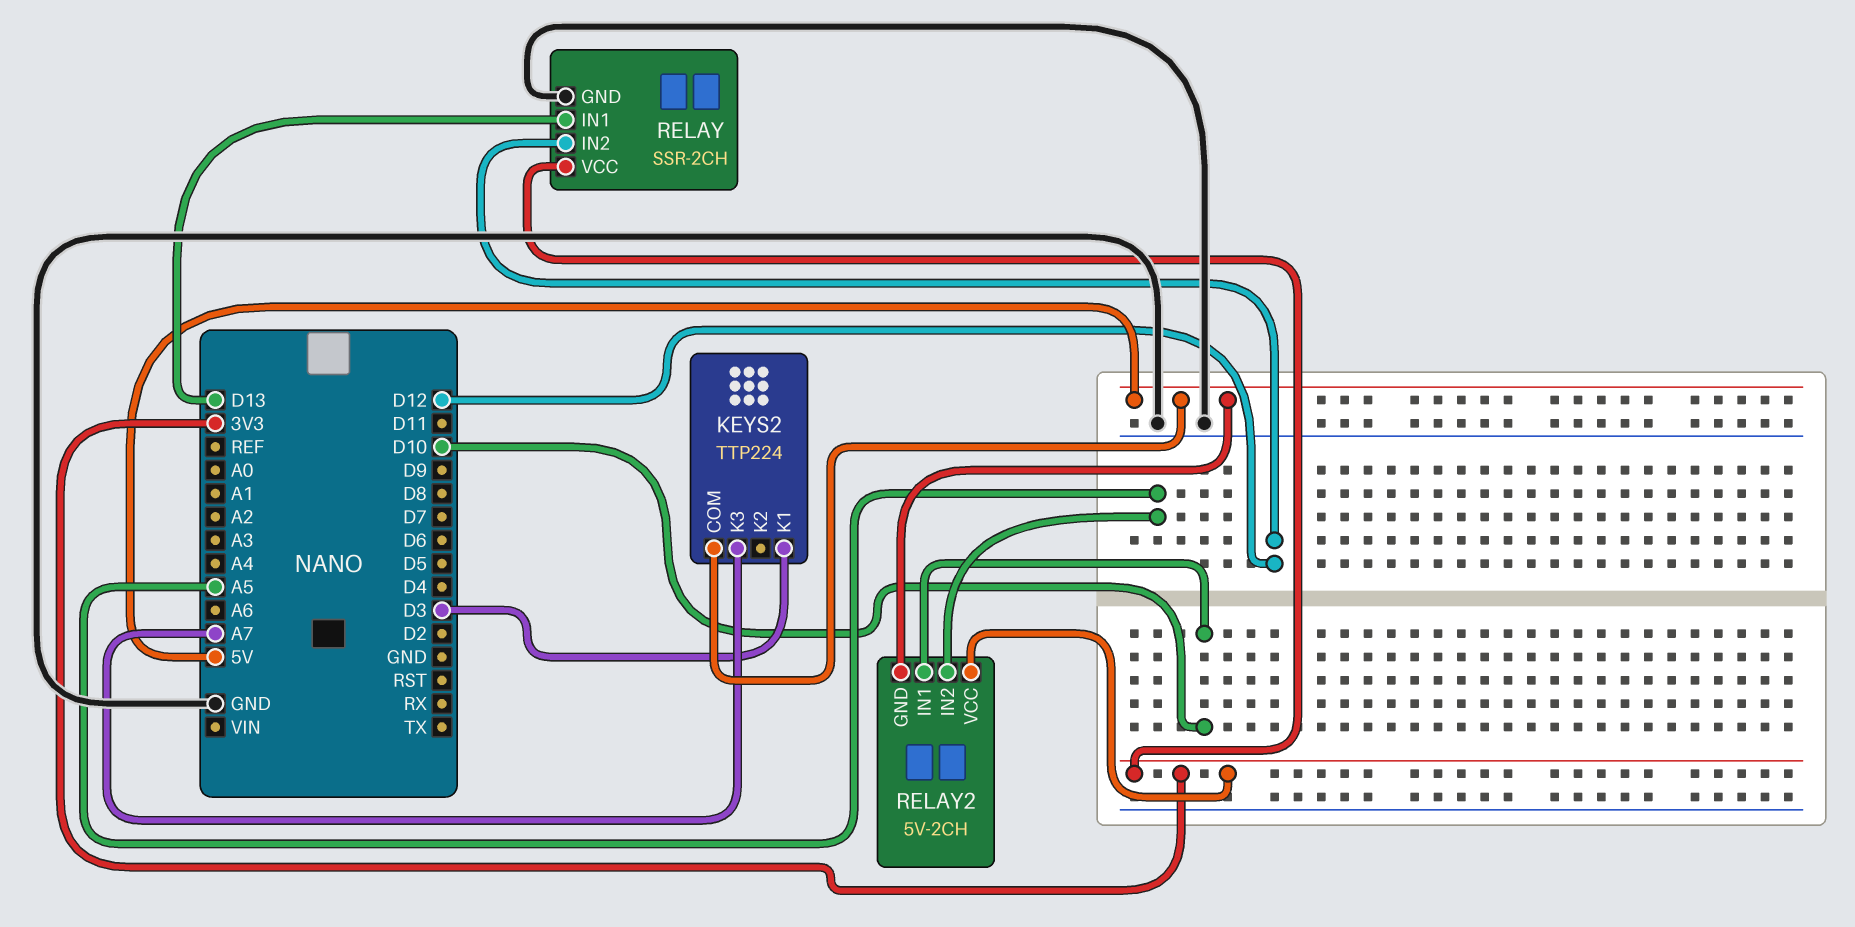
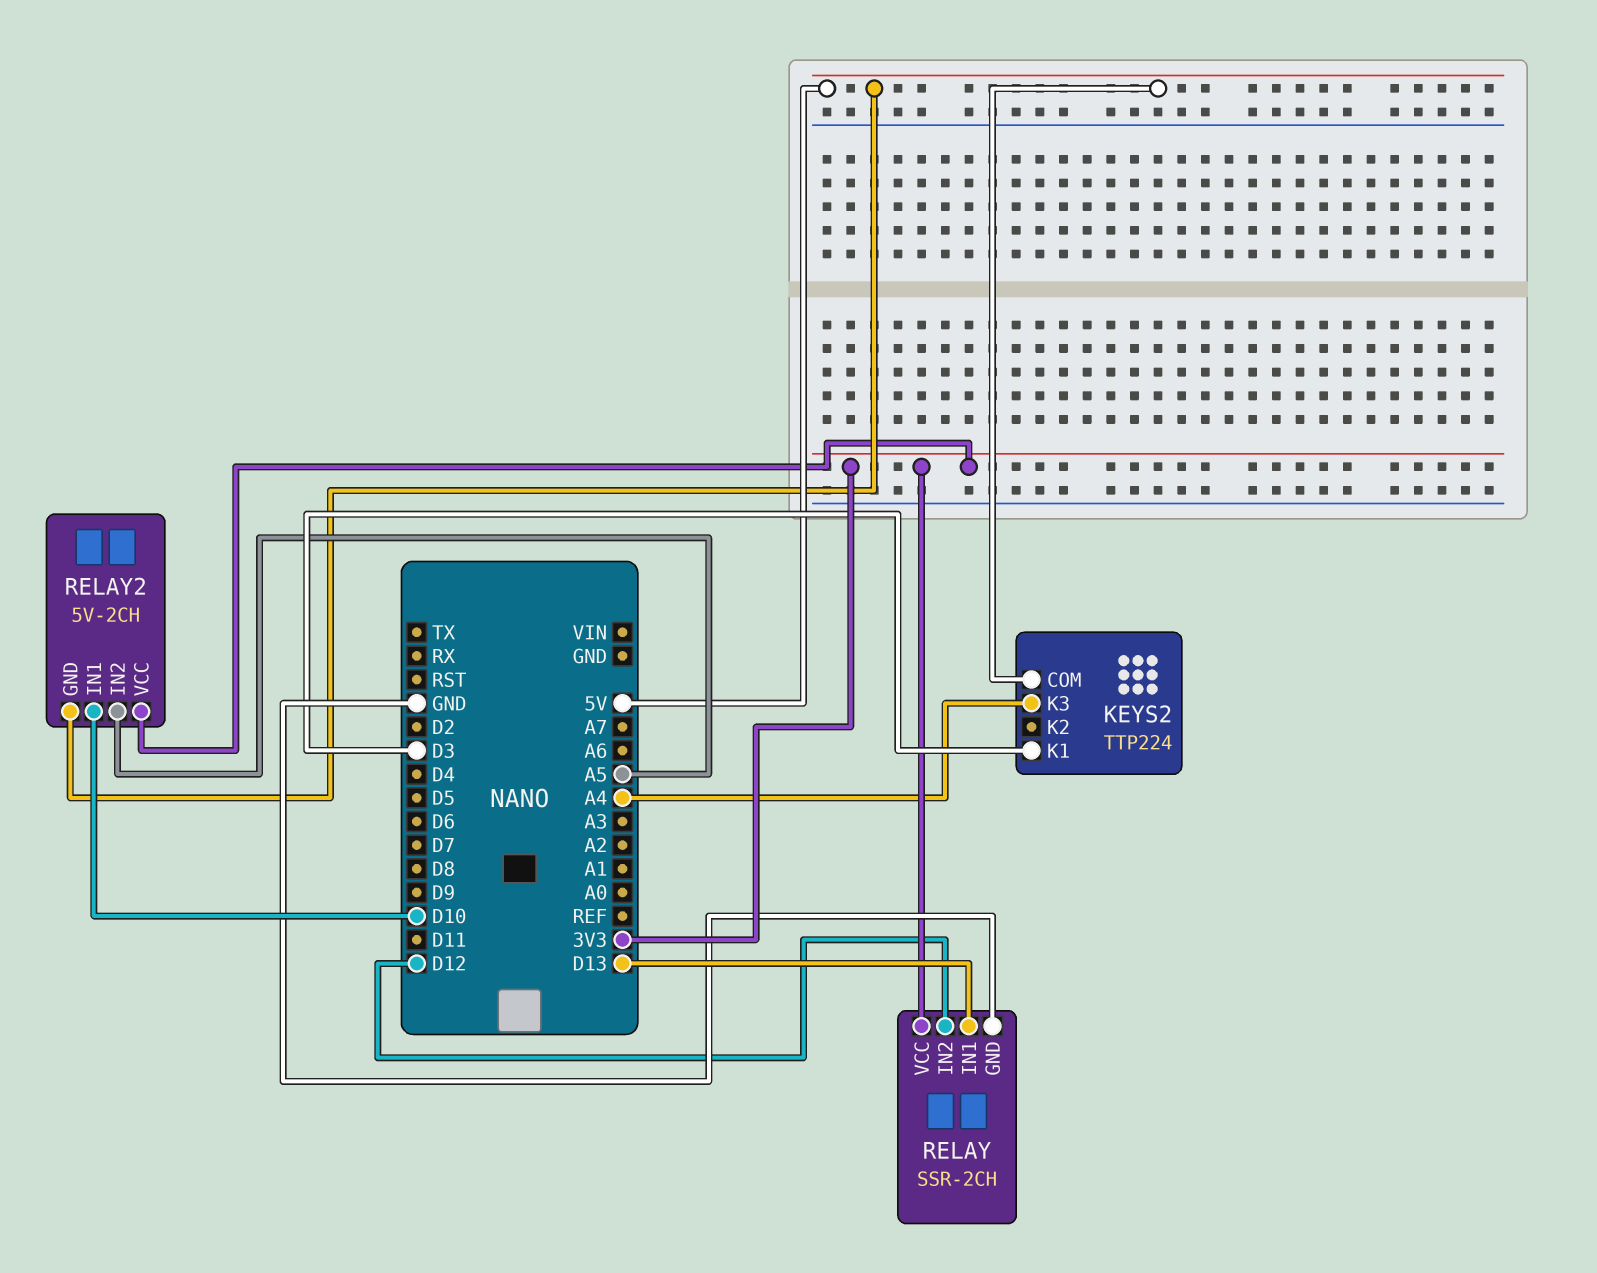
KEYS2 pin K3: A7 -> A4

